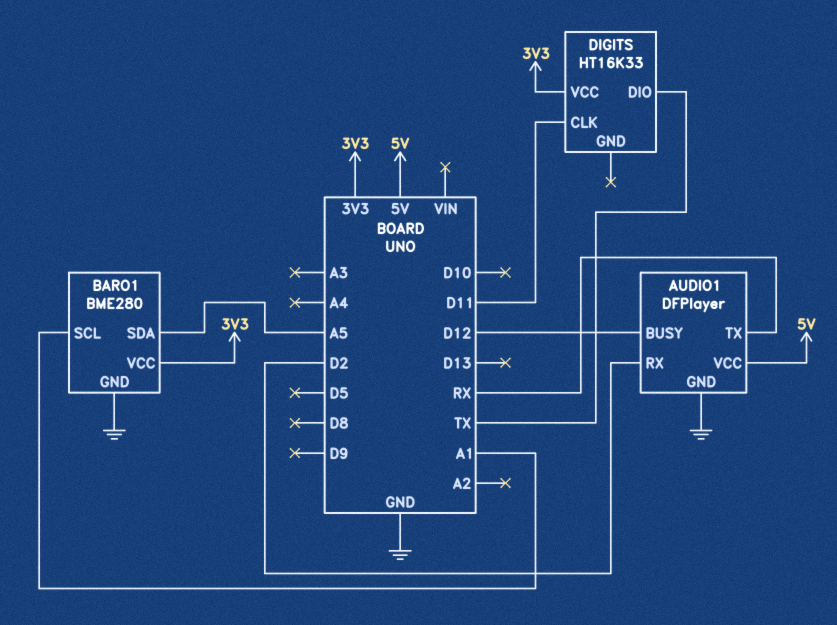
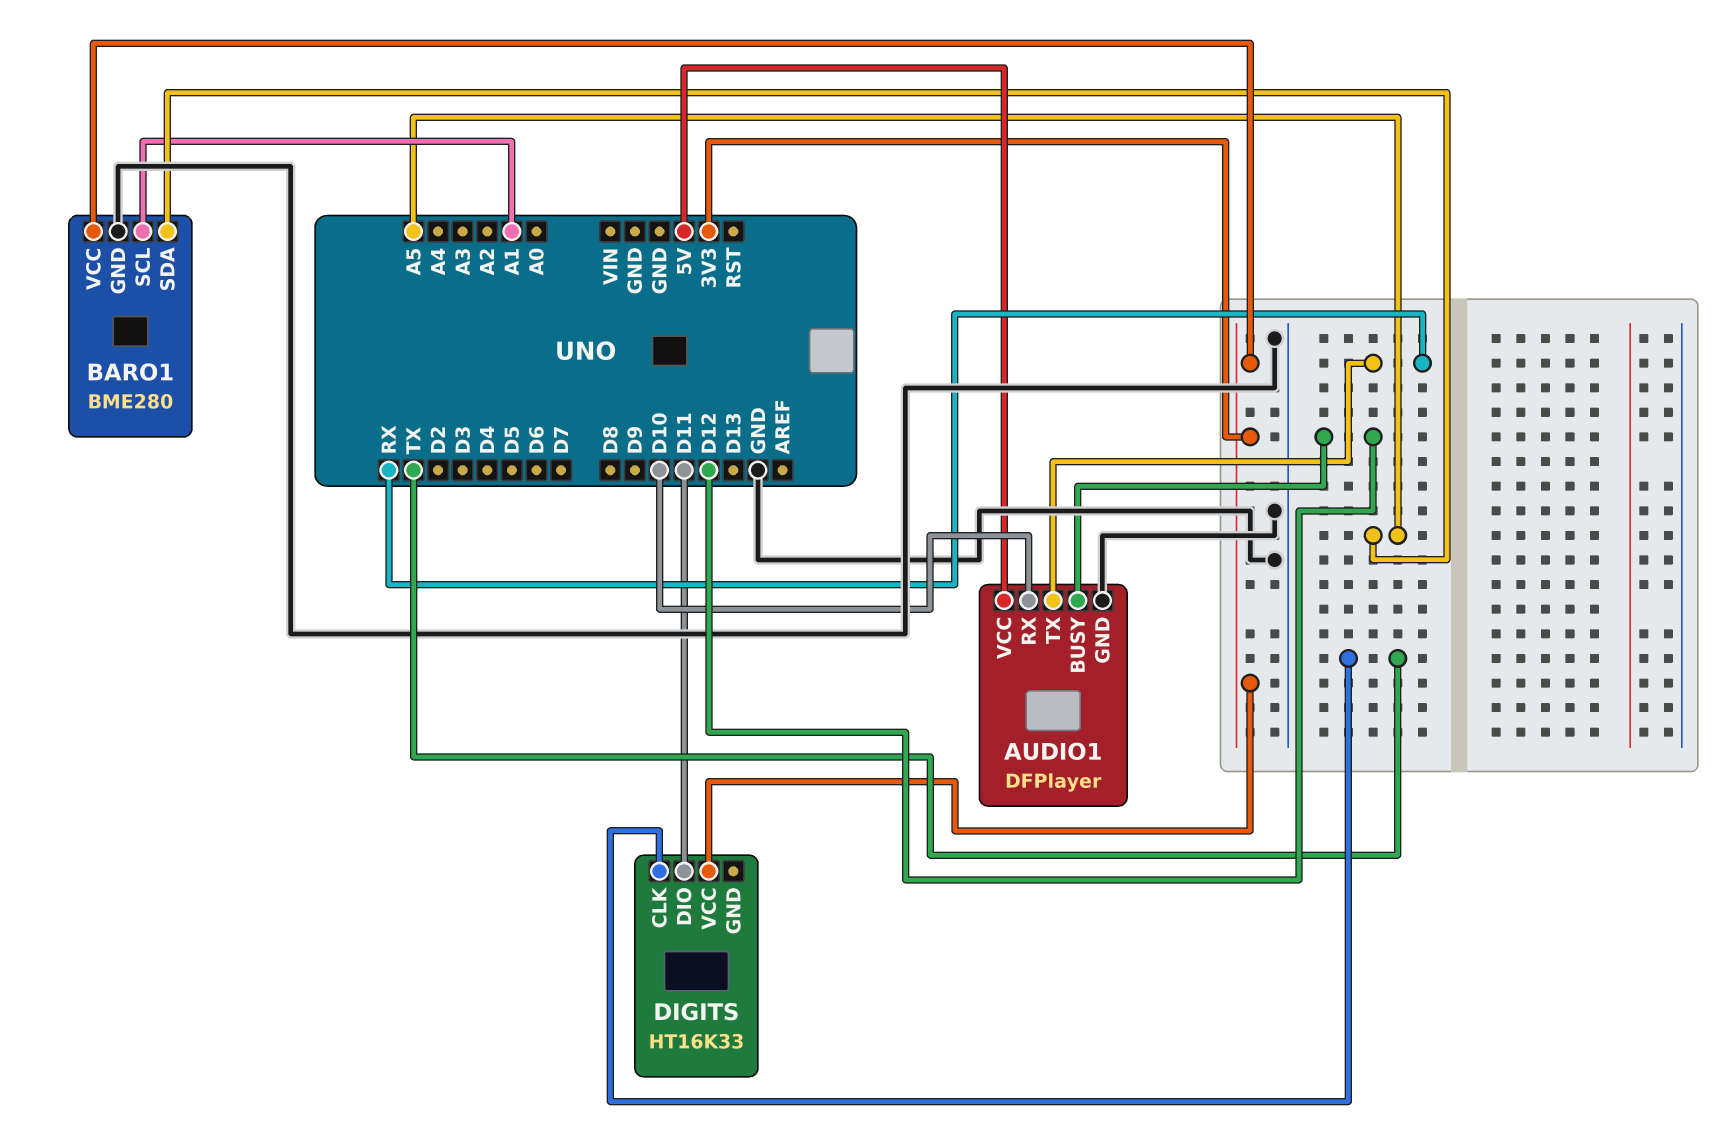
AUDIO1 pin RX: D2 -> D10
DIGITS pin CLK: D11 -> TX
DIGITS pin DIO: TX -> D11

